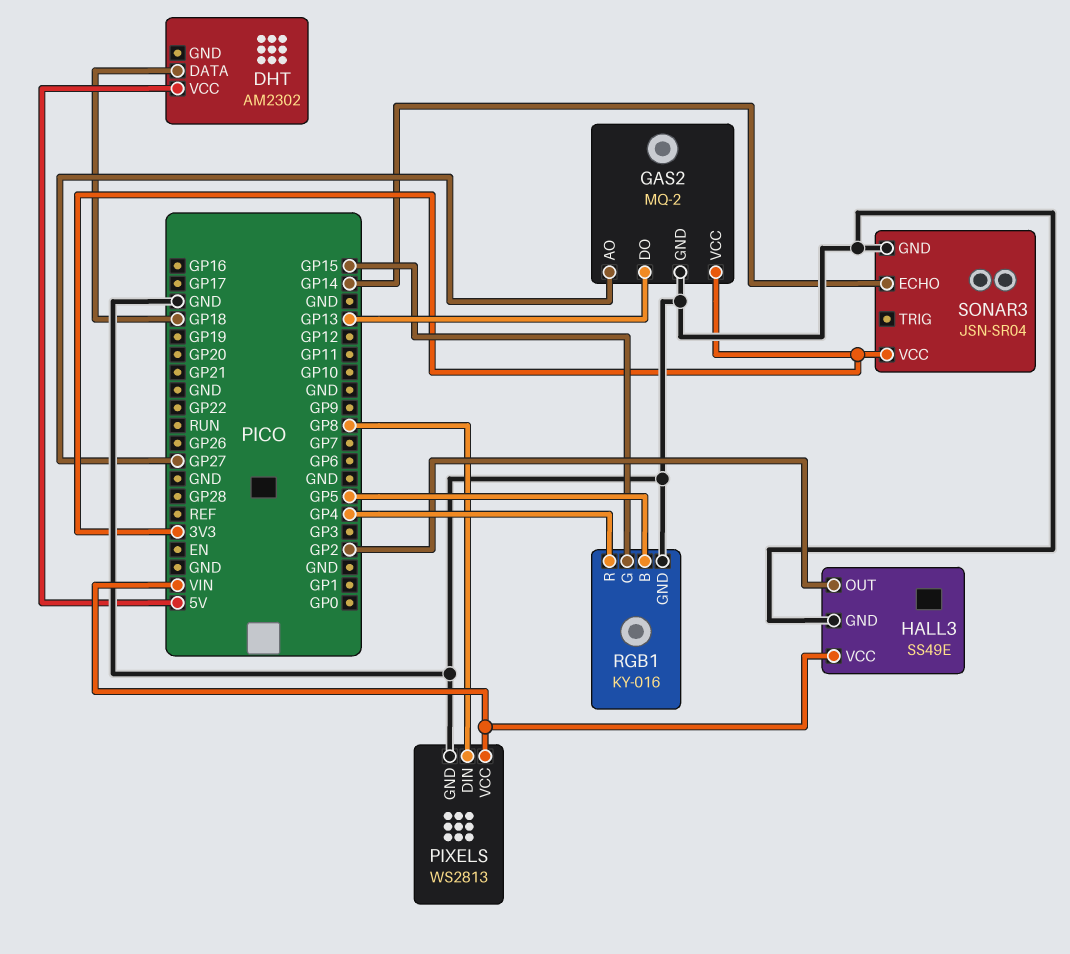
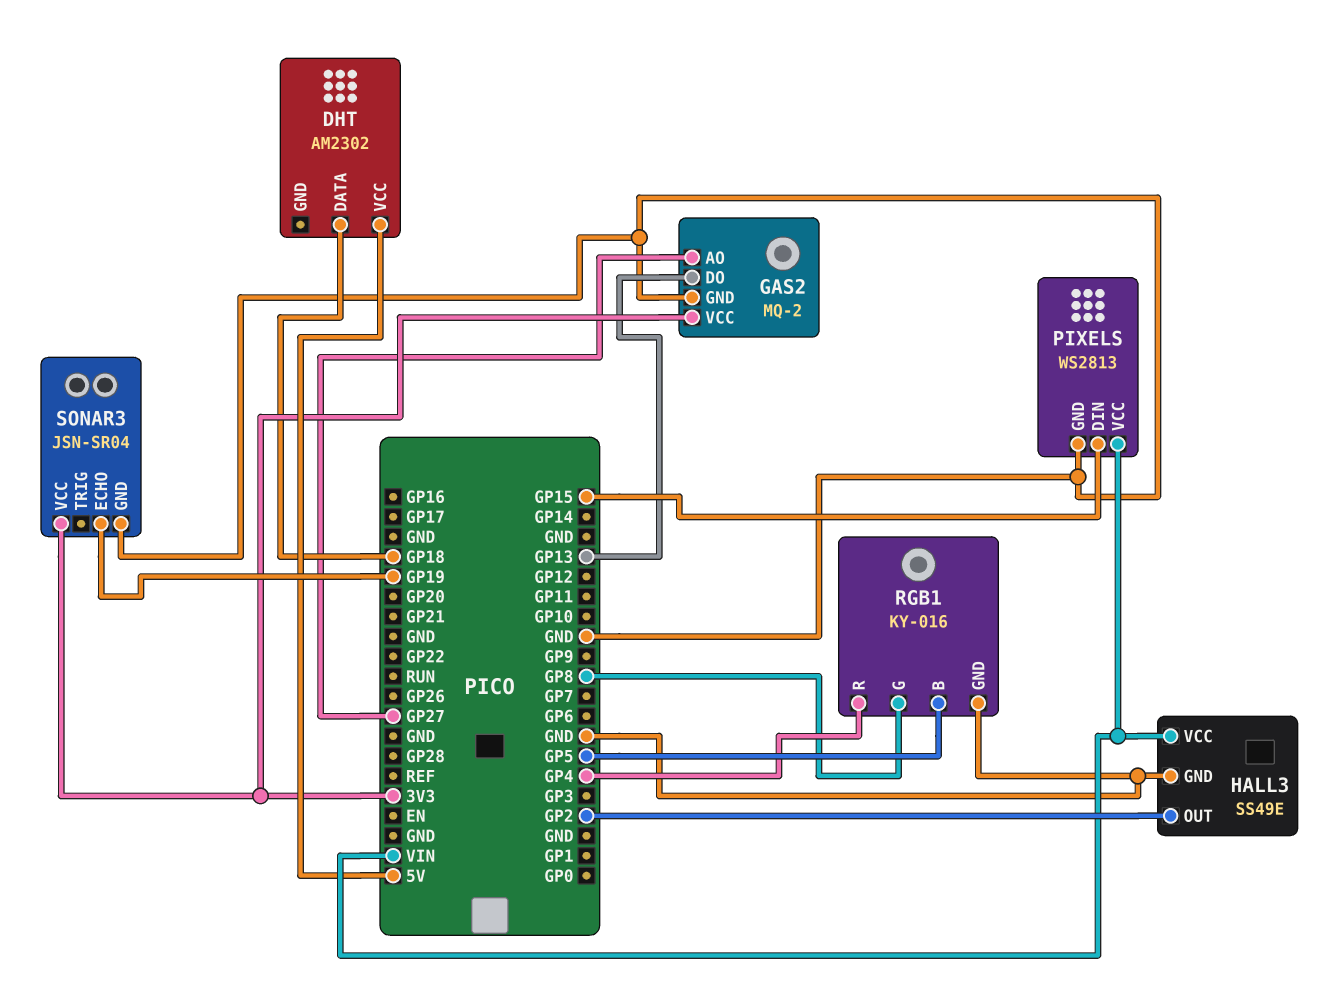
PIXELS pin DIN: GP8 -> GP15
RGB1 pin G: GP15 -> GP8
SONAR3 pin ECHO: GP14 -> GP19

